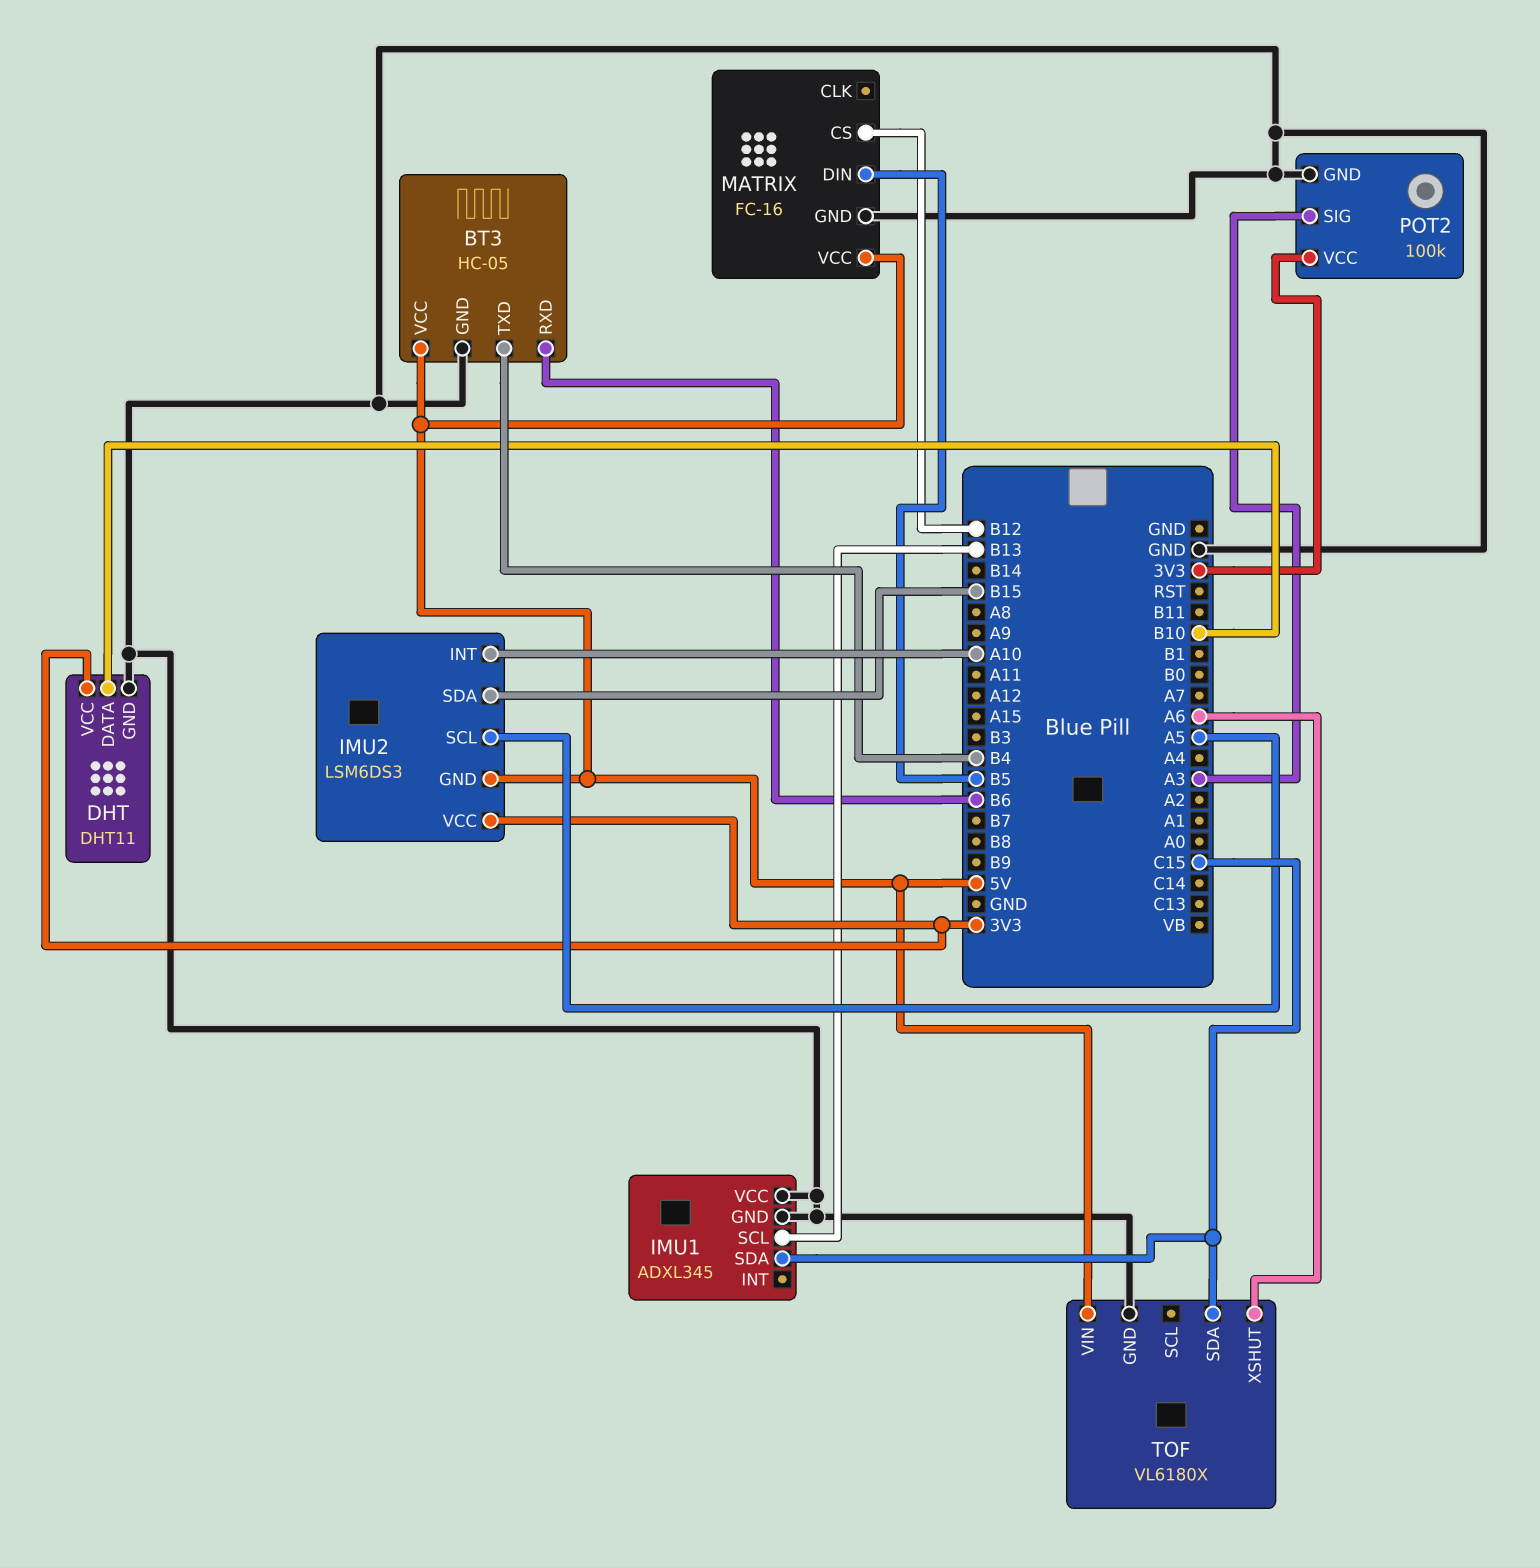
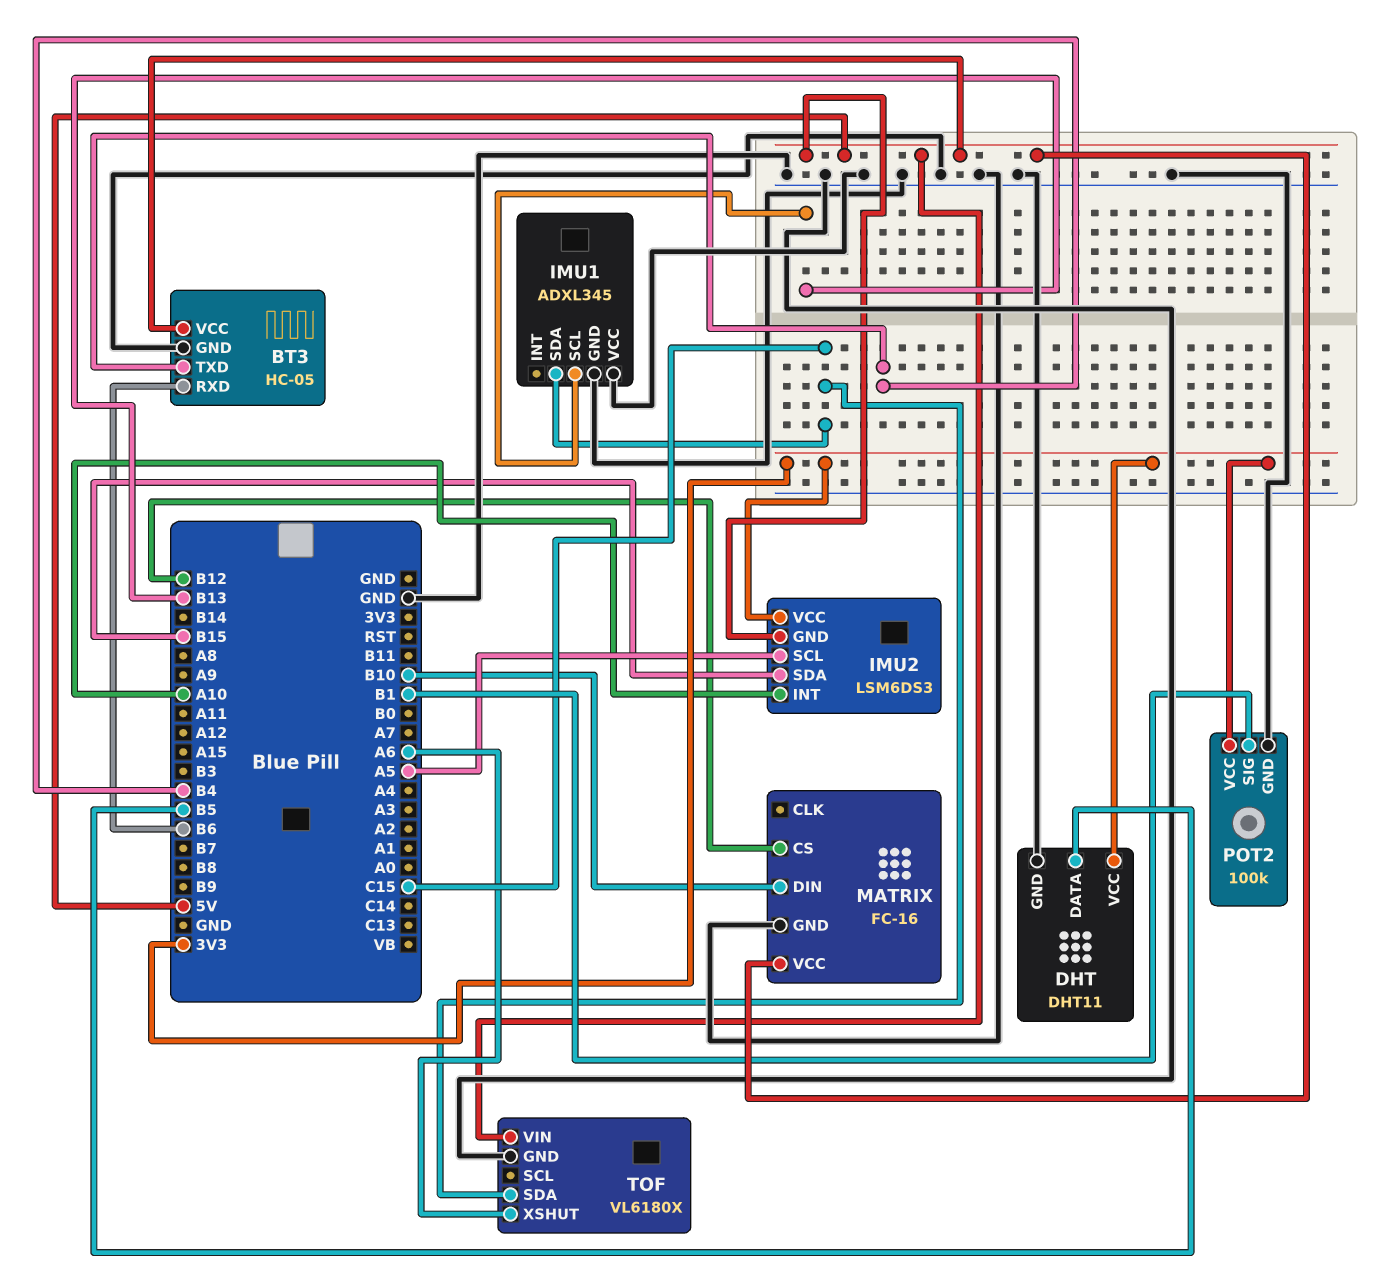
DHT pin DATA: B10 -> B5
MATRIX pin DIN: B5 -> B10
POT2 pin SIG: A3 -> B1

